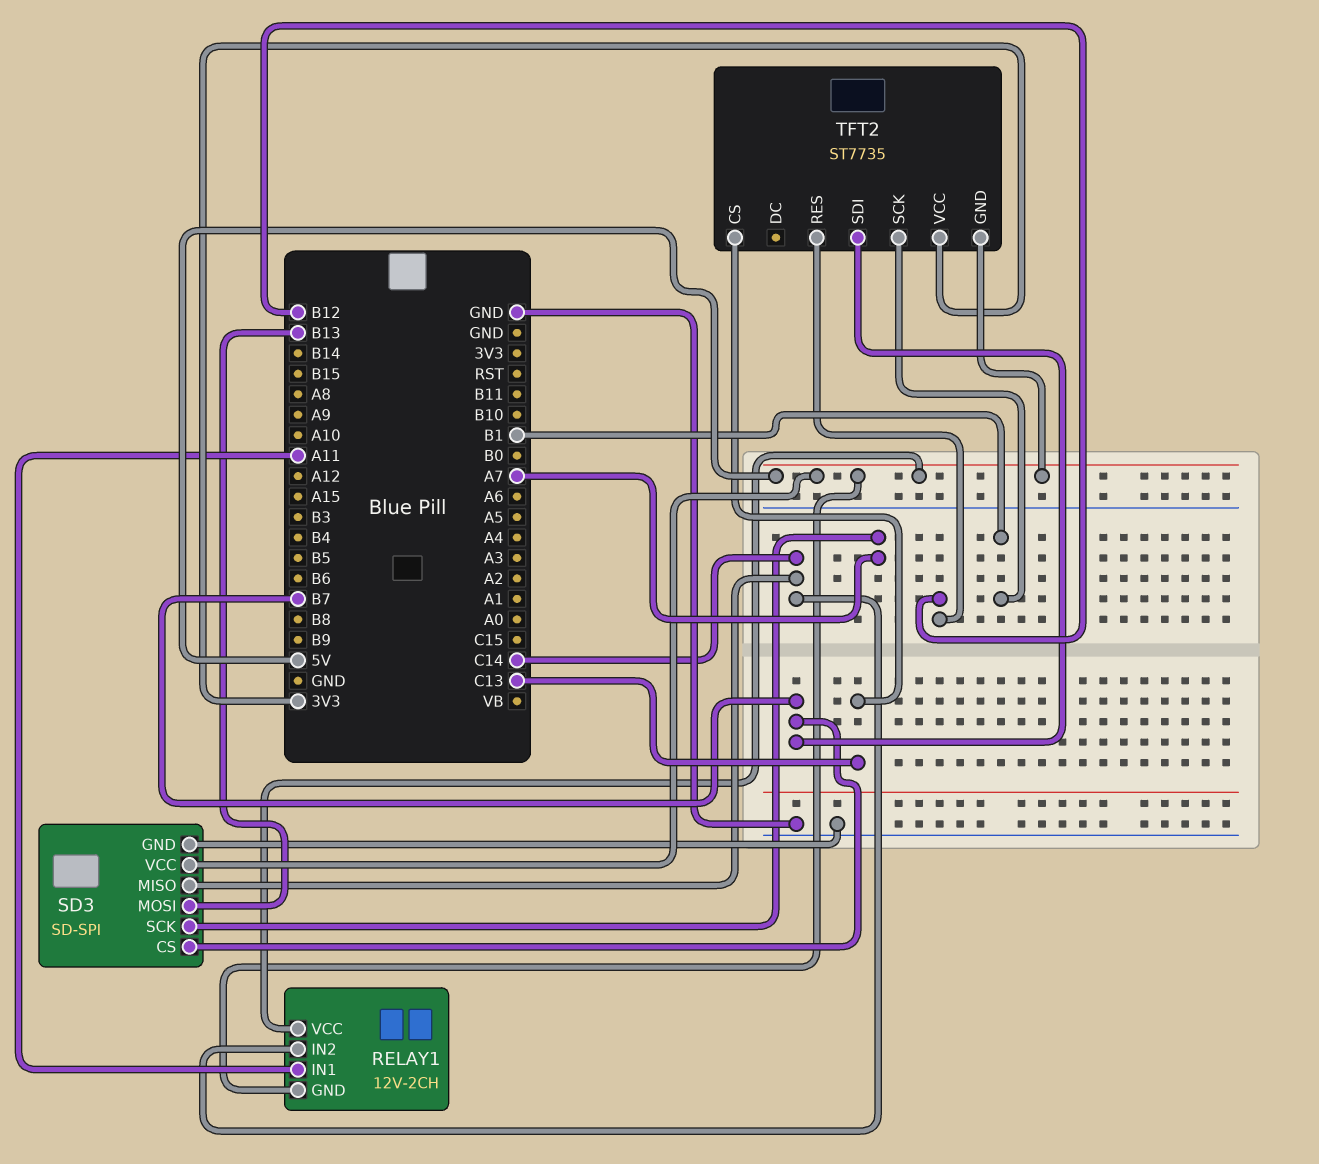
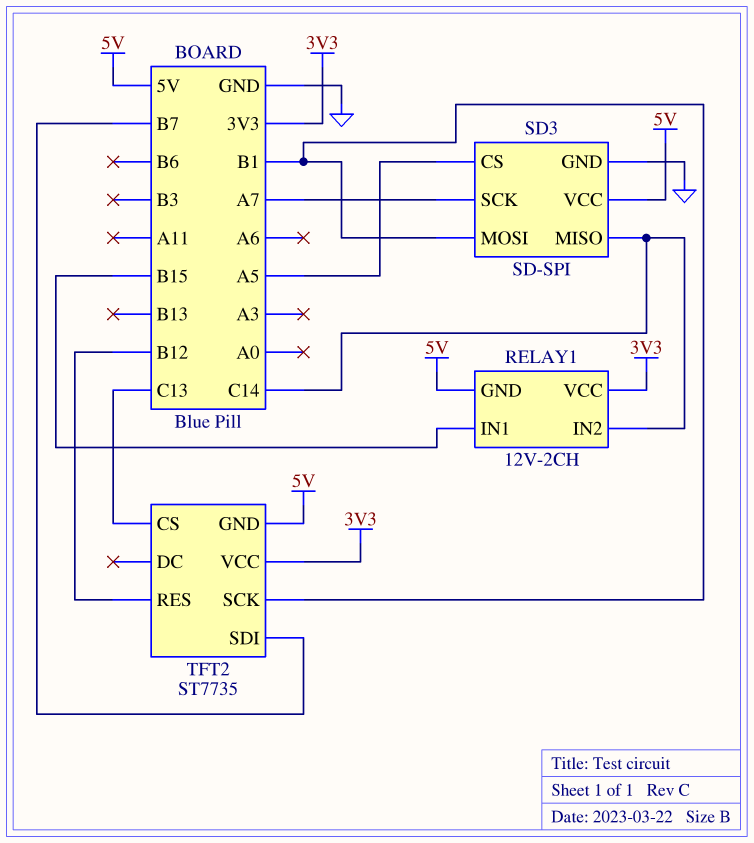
RELAY1 pin IN1: A11 -> B15
RELAY1 pin VCC: 5V -> 3V3
SD3 pin CS: B7 -> A5
SD3 pin MOSI: B13 -> B1

